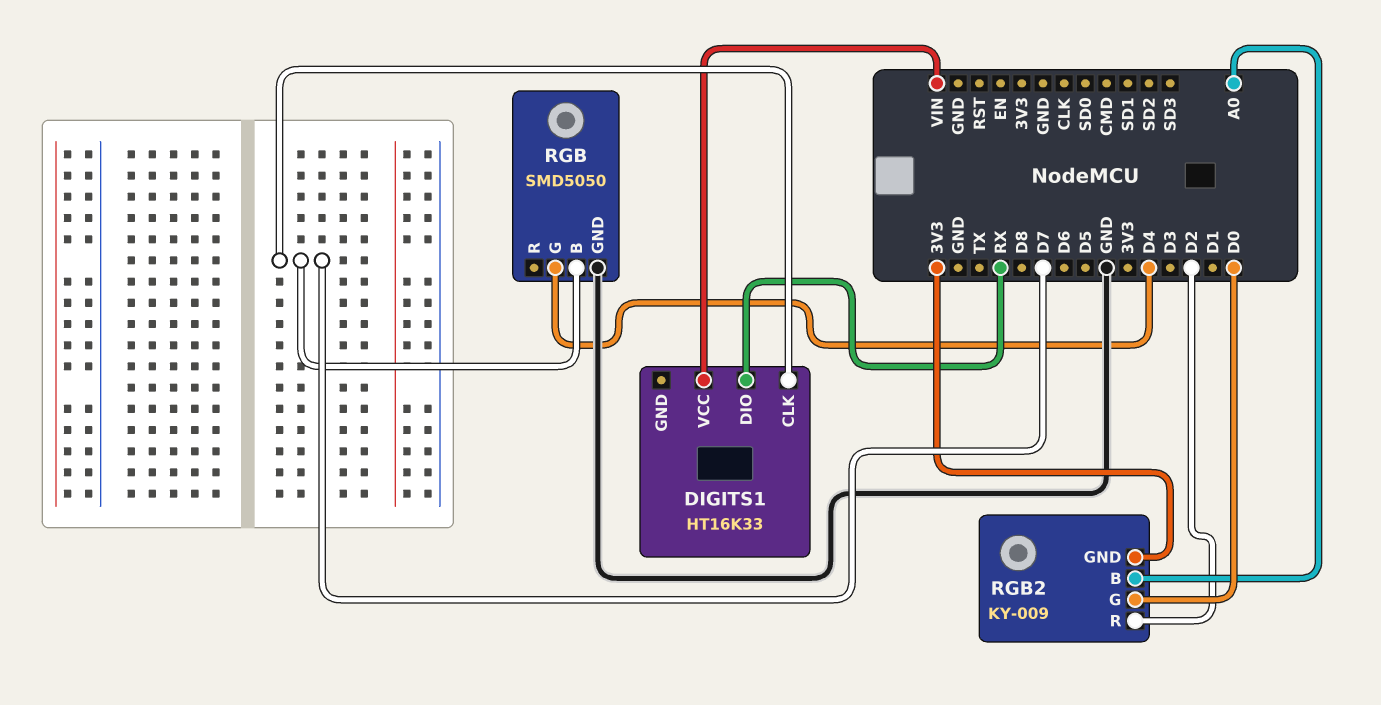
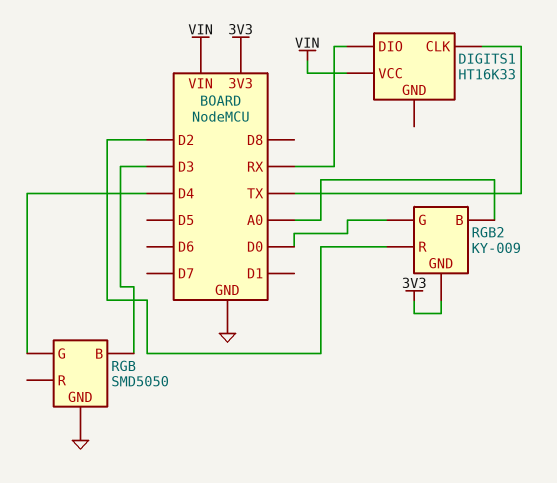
DIGITS1 pin CLK: D7 -> TX
RGB pin B: D7 -> D3

